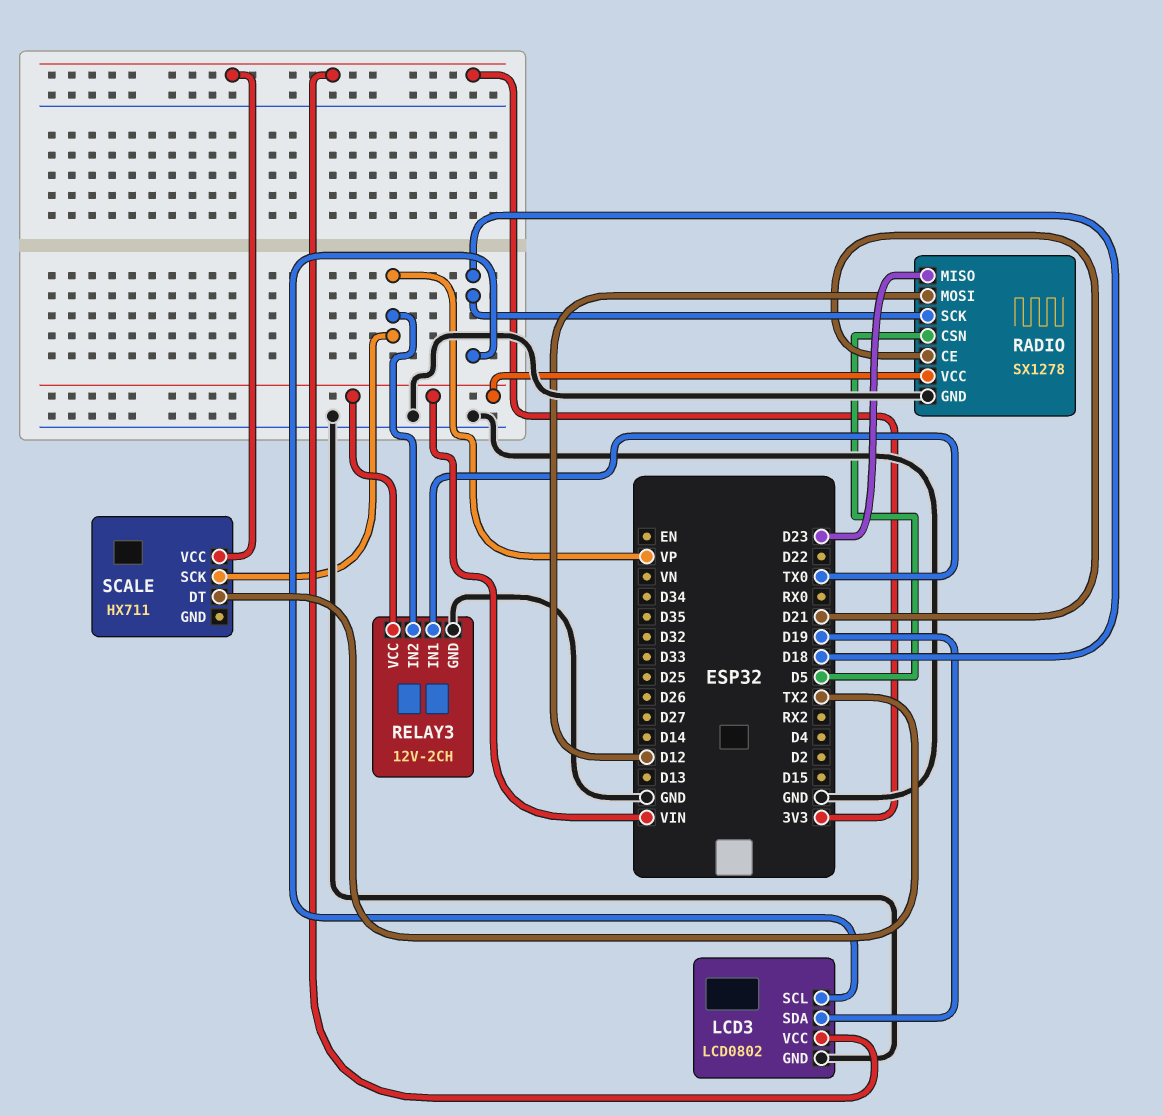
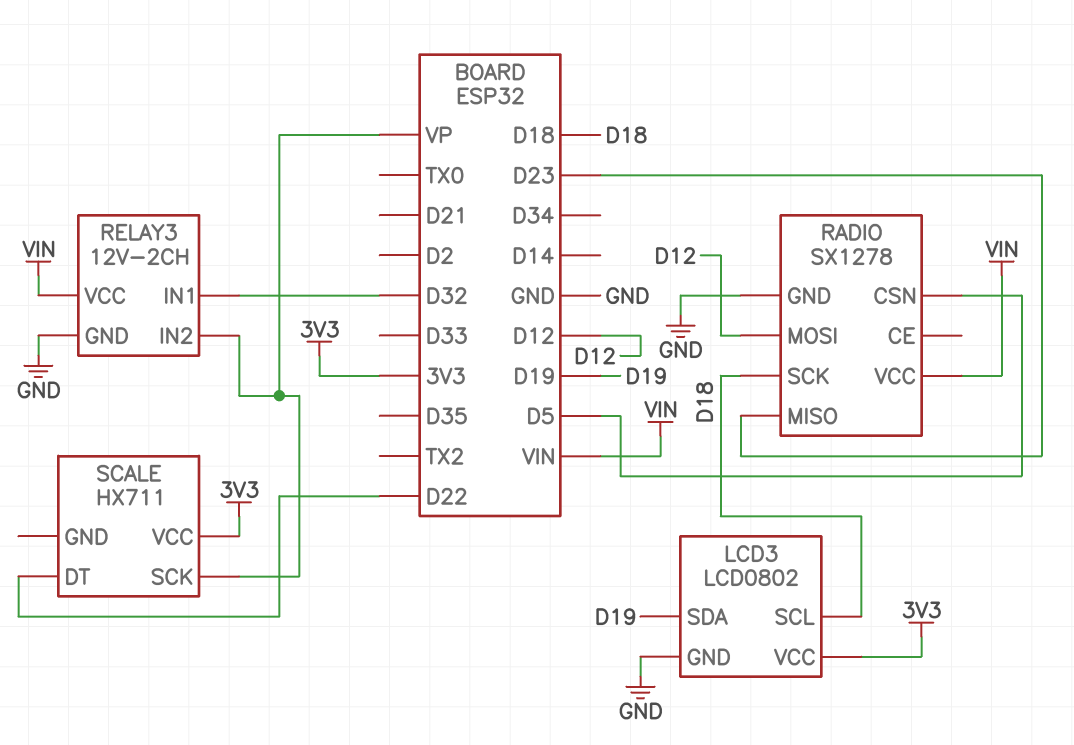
RADIO pin CE: D21 -> none
RELAY3 pin IN1: TX0 -> D32
SCALE pin DT: TX2 -> D22

